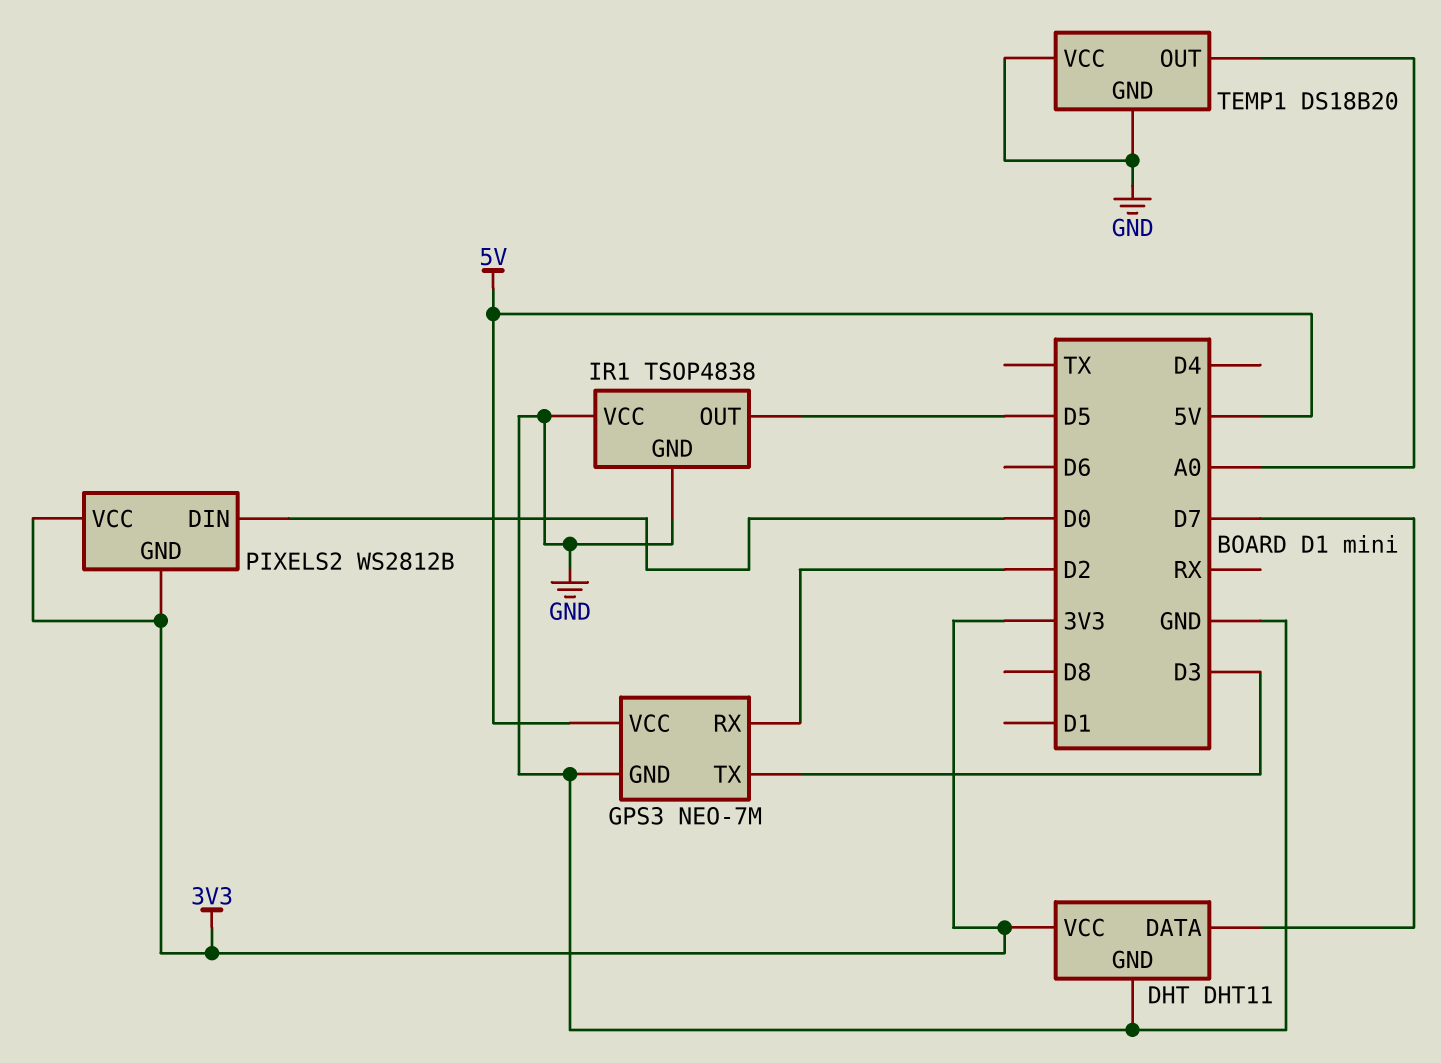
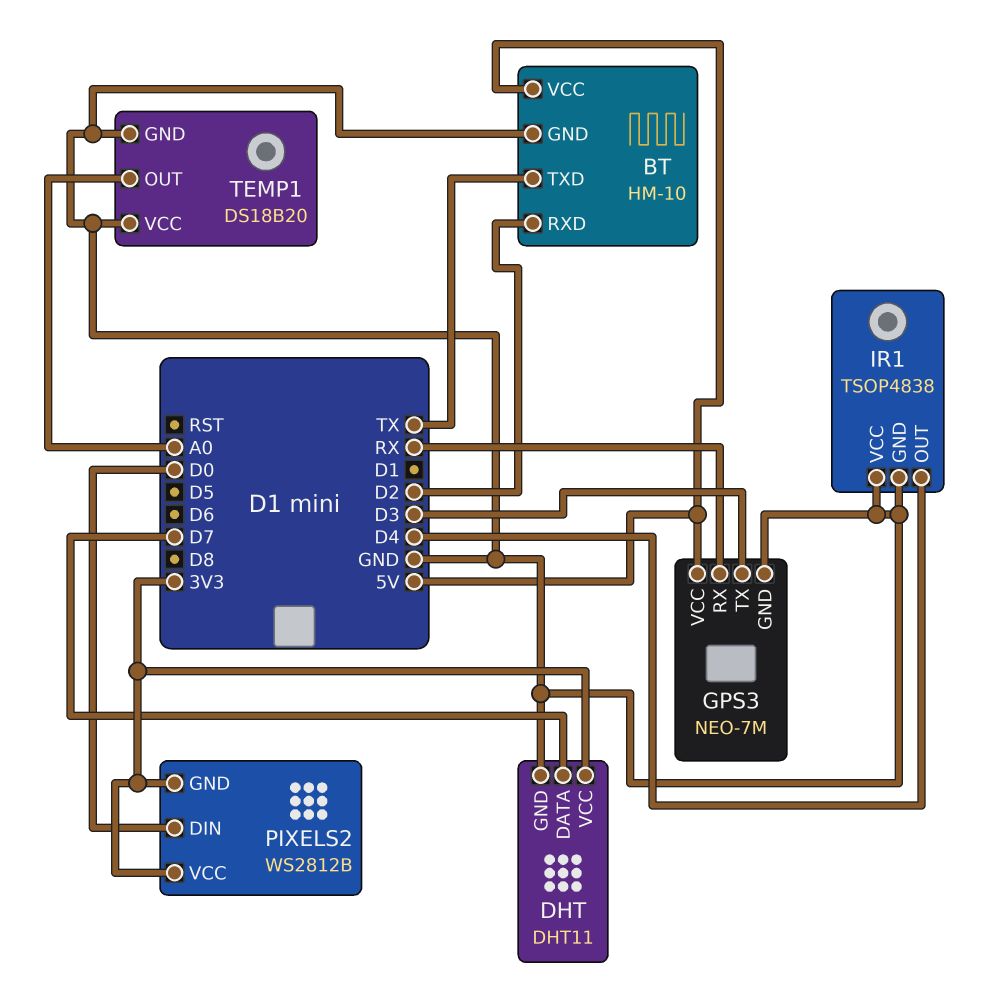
BT: none -> HM-10
BT pin GND: none -> GND
BT pin RXD: none -> D2
BT pin TXD: none -> TX
BT pin VCC: none -> 5V
GPS3 pin RX: D2 -> RX
IR1 pin OUT: D5 -> D4

